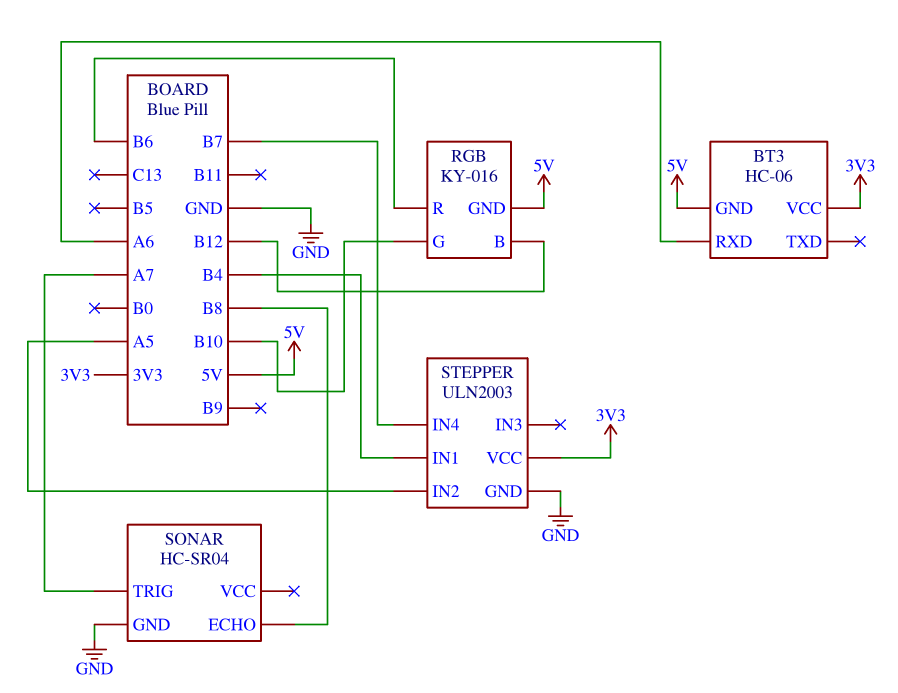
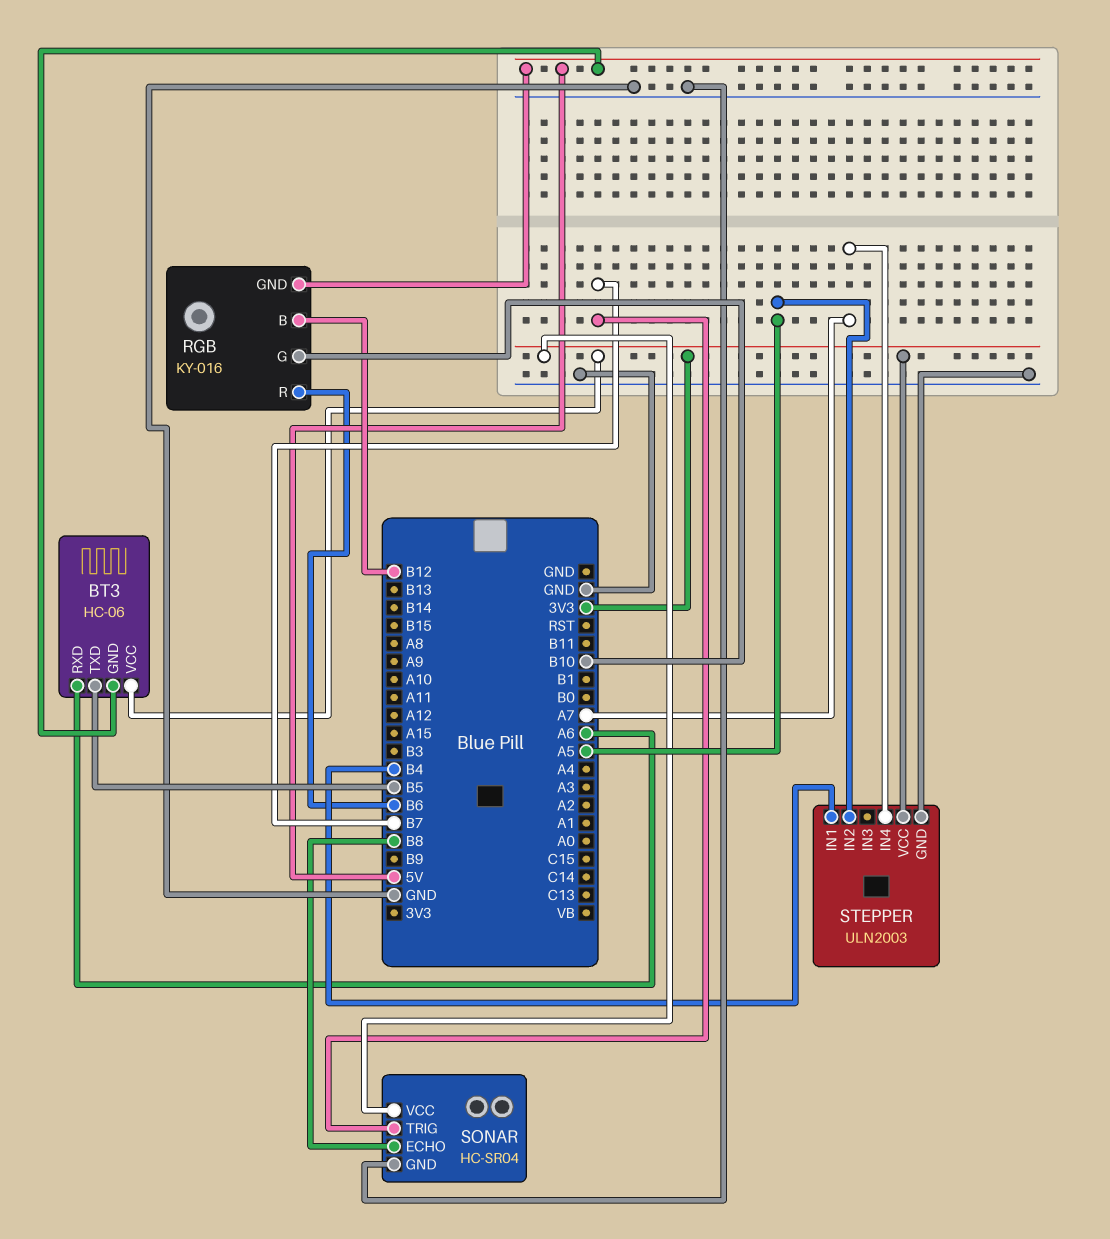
BT3 pin TXD: none -> B5
SONAR pin TRIG: A7 -> B7
SONAR pin VCC: none -> 3V3
STEPPER pin IN4: B7 -> A7

